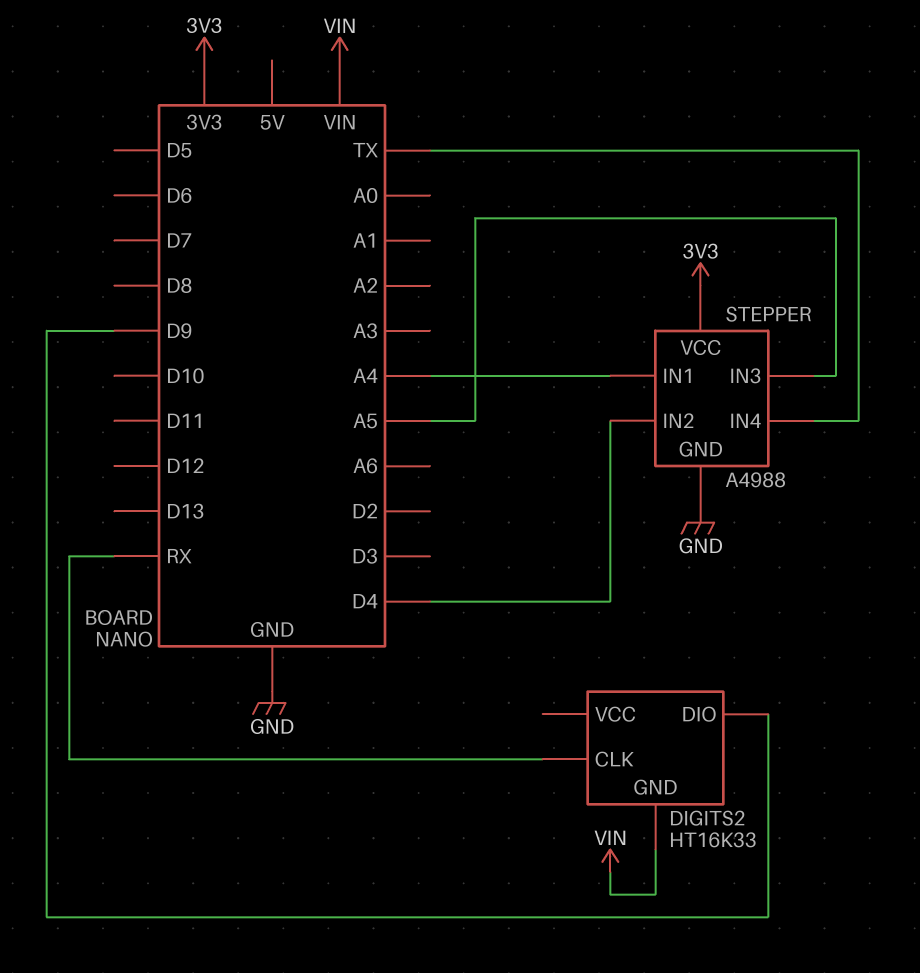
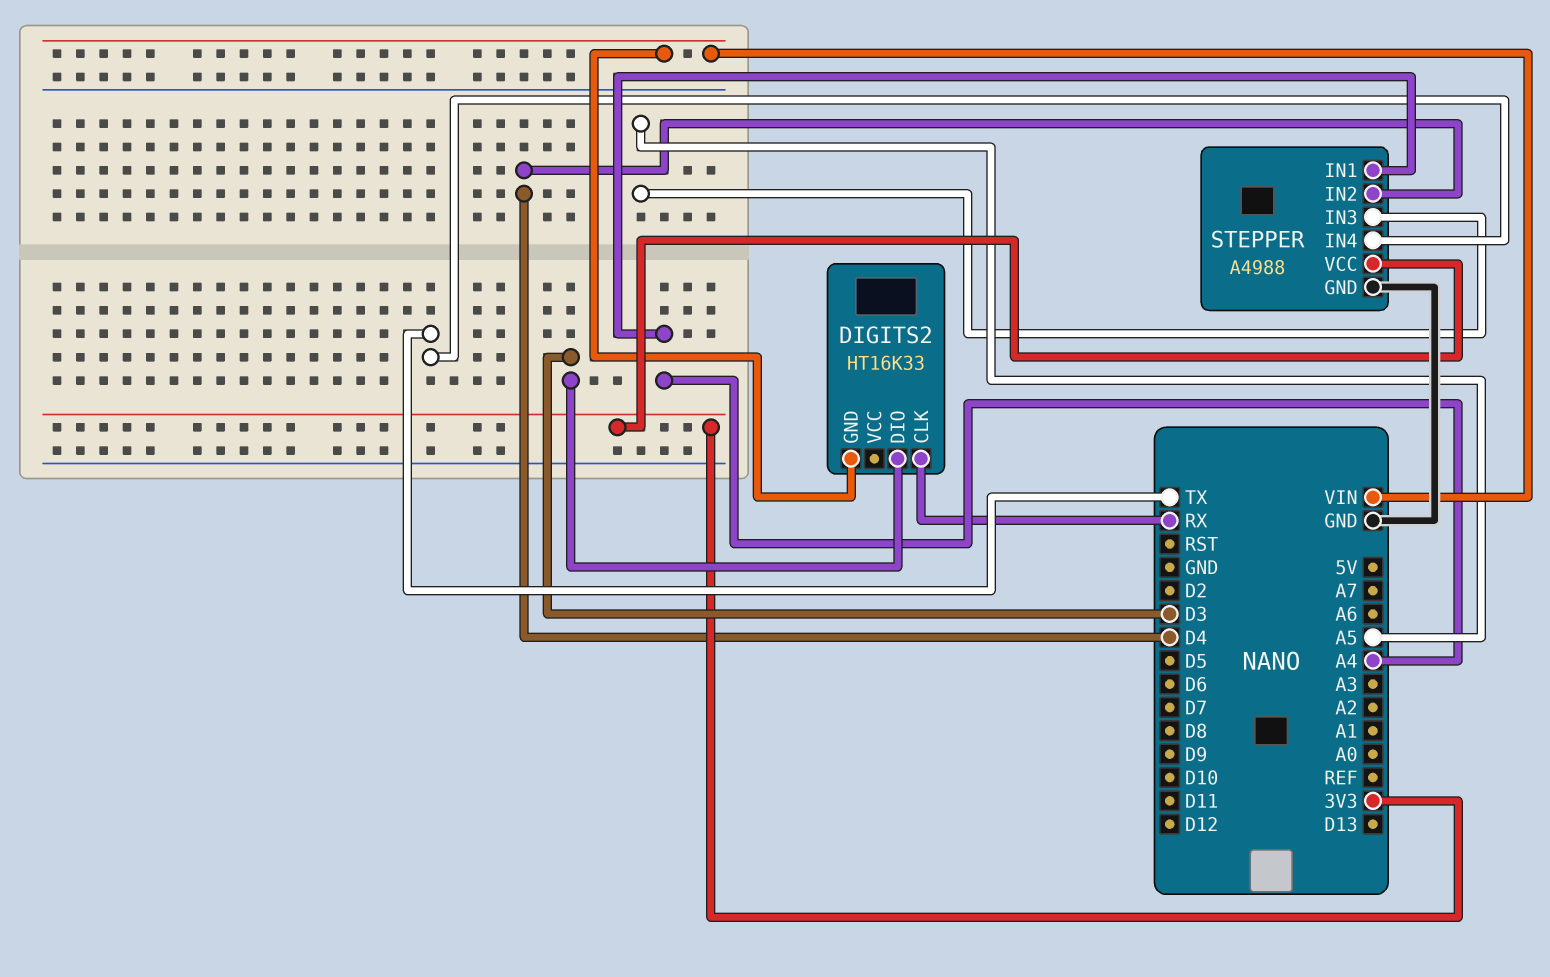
DIGITS2 pin DIO: D9 -> D3

